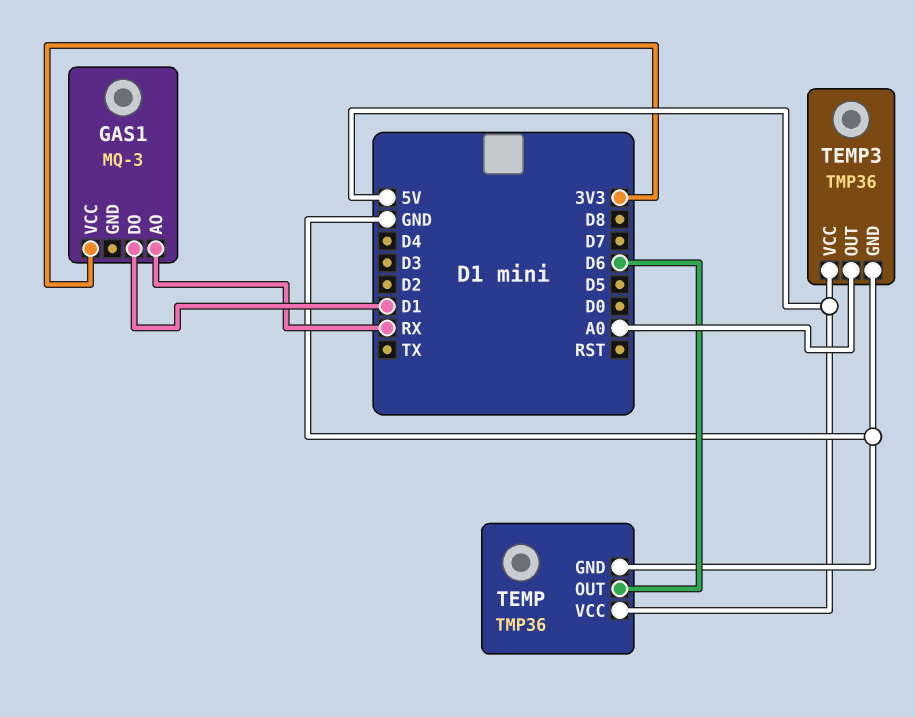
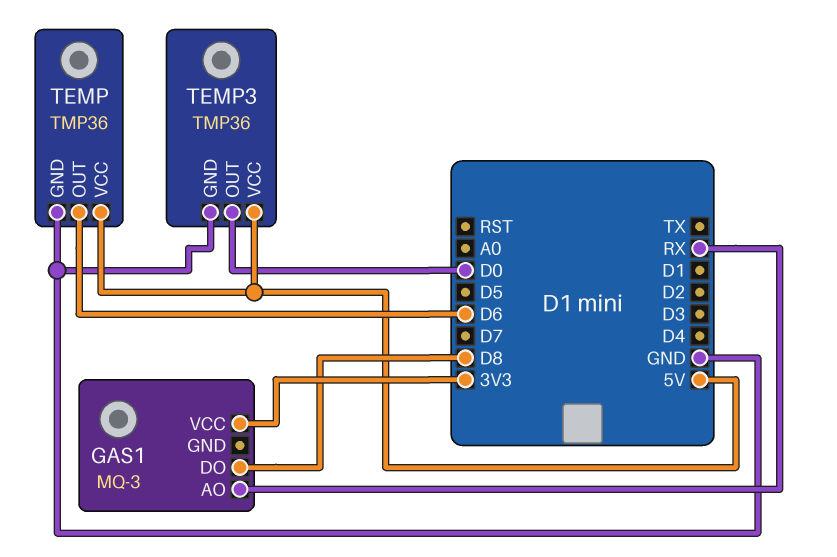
GAS1 pin DO: D1 -> D8
TEMP3 pin OUT: A0 -> D0

